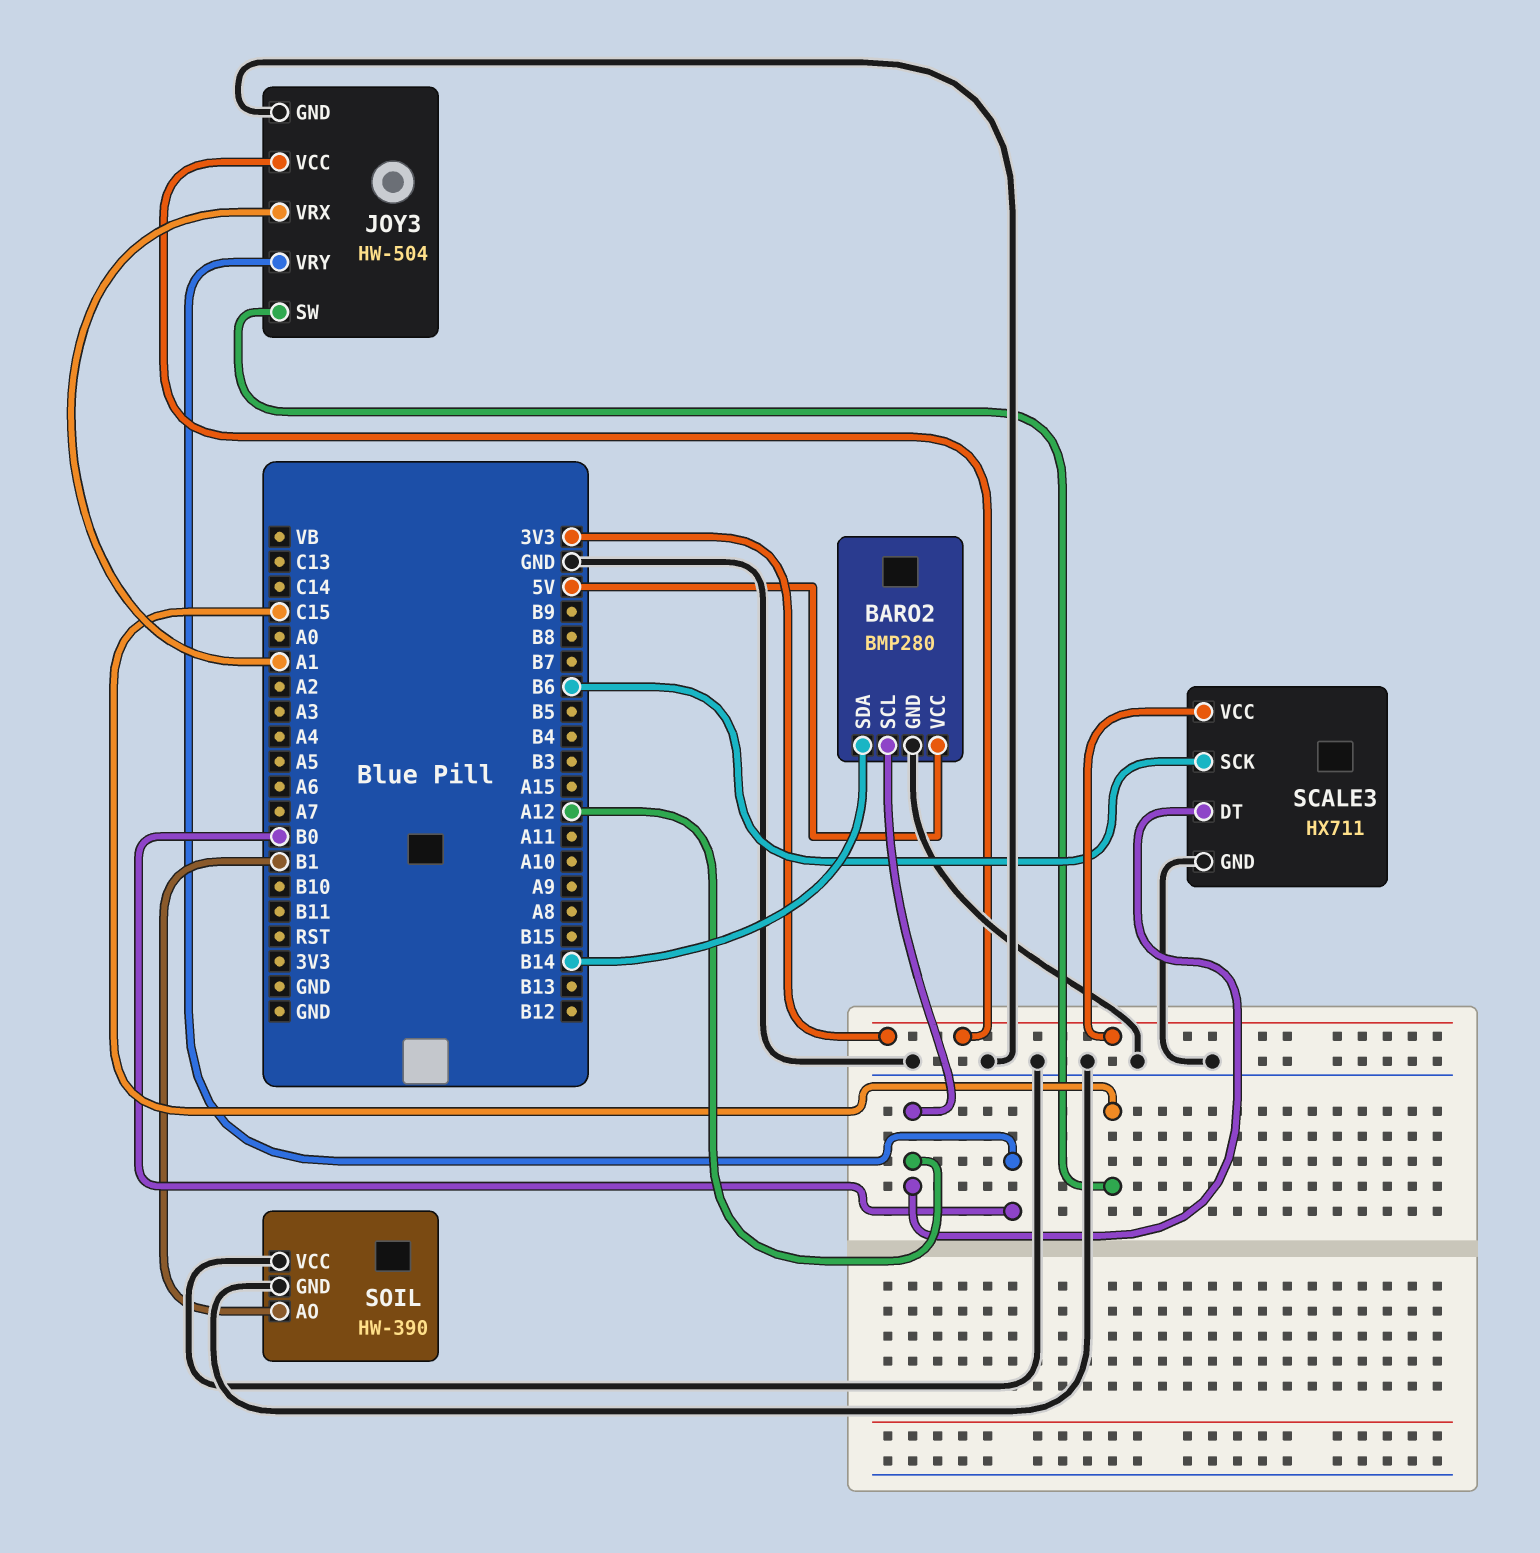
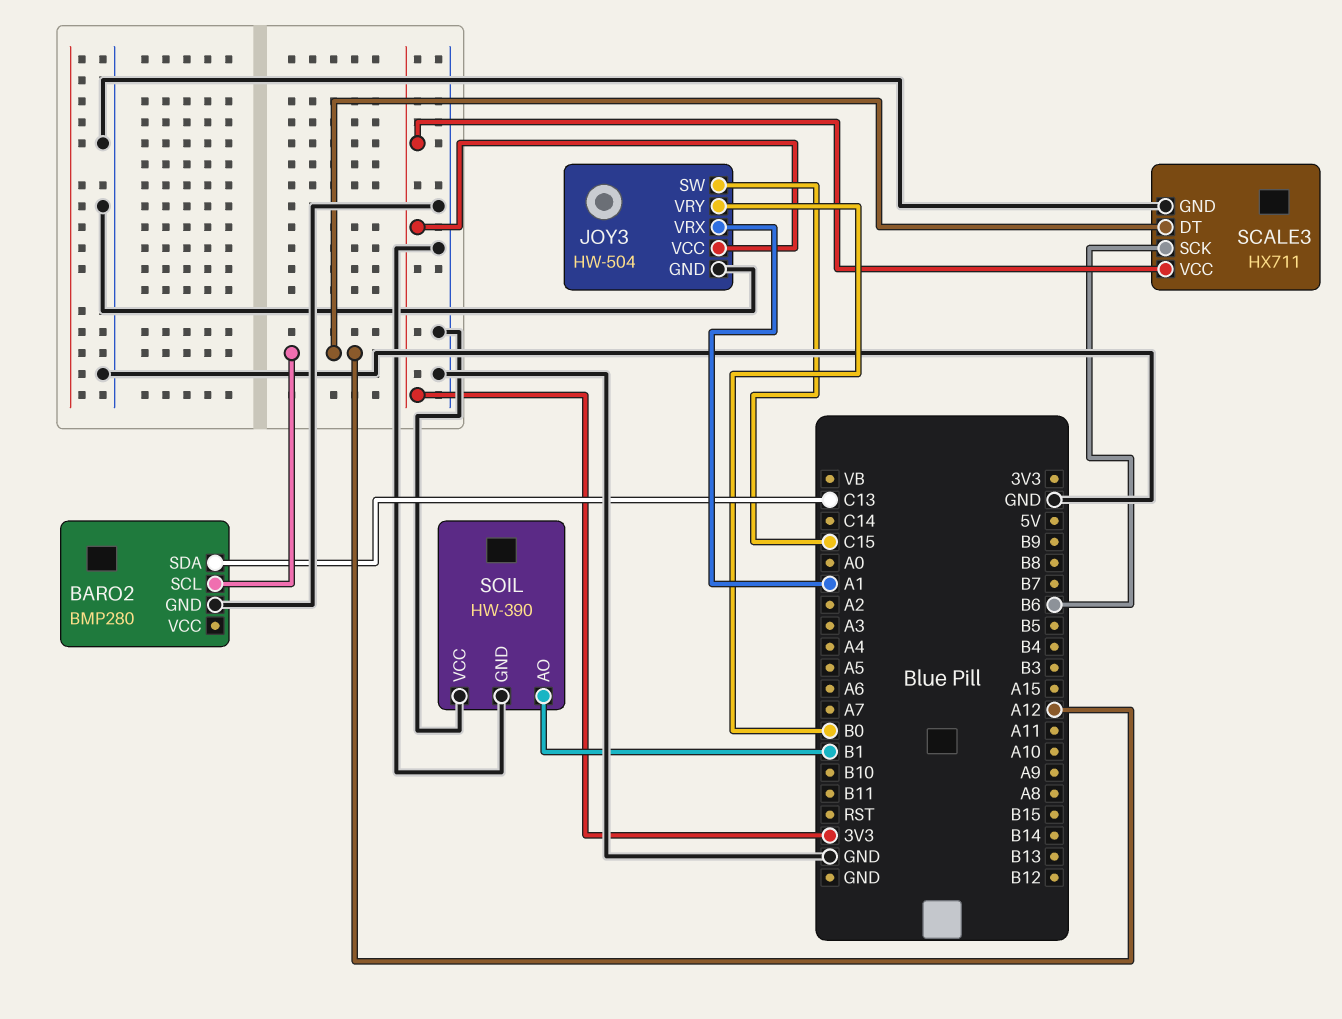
BARO2 pin SDA: B14 -> C13
BARO2 pin VCC: 5V -> none

